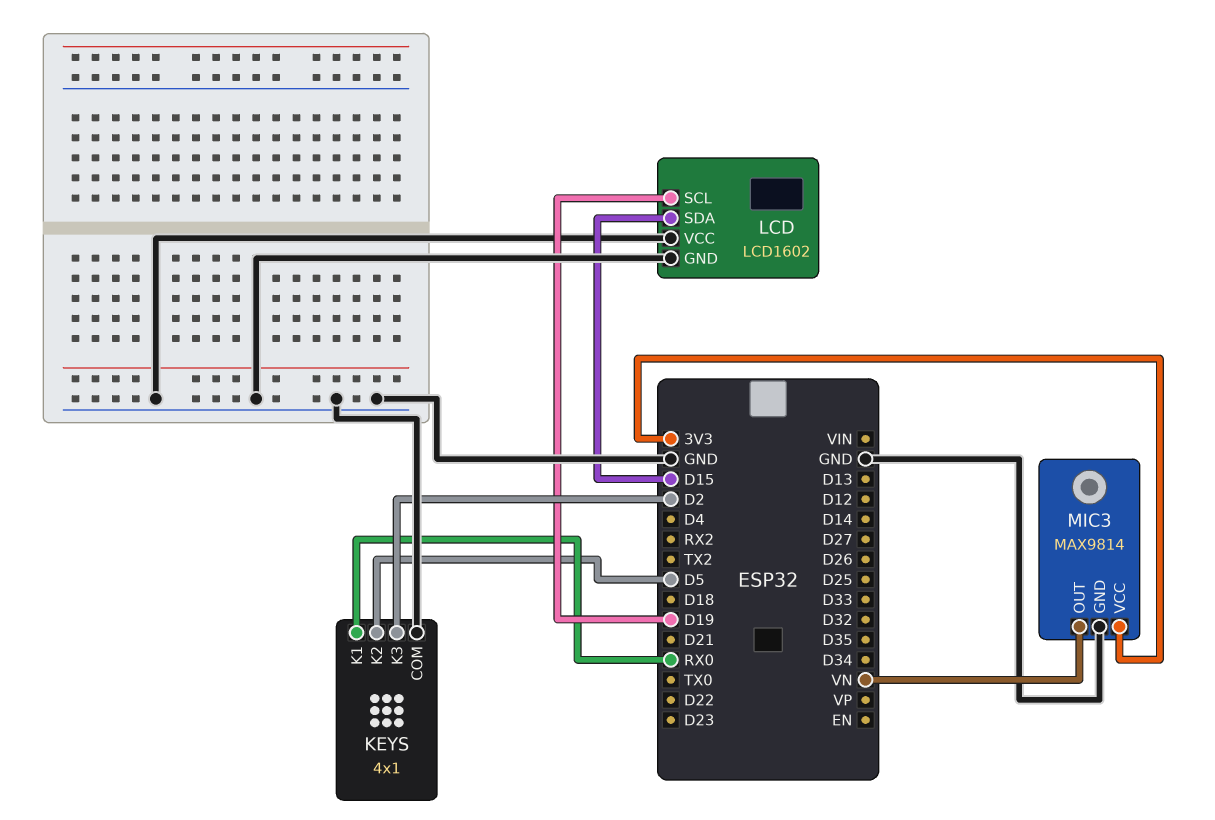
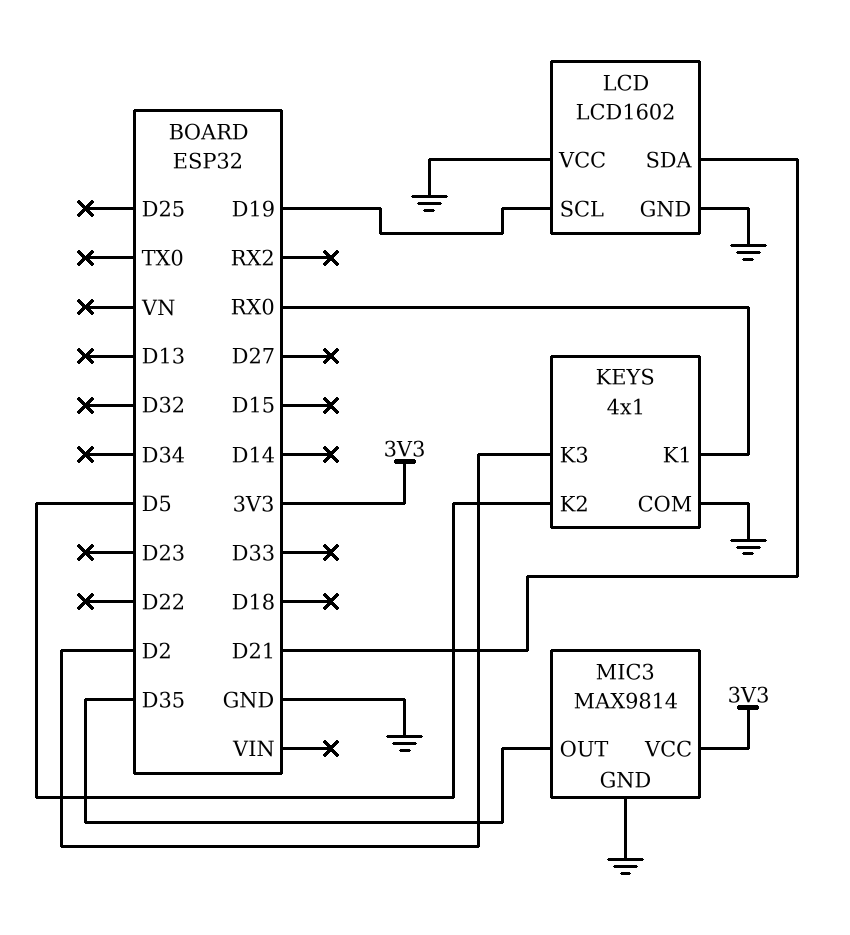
LCD pin SDA: D15 -> D21
MIC3 pin OUT: VN -> D35

